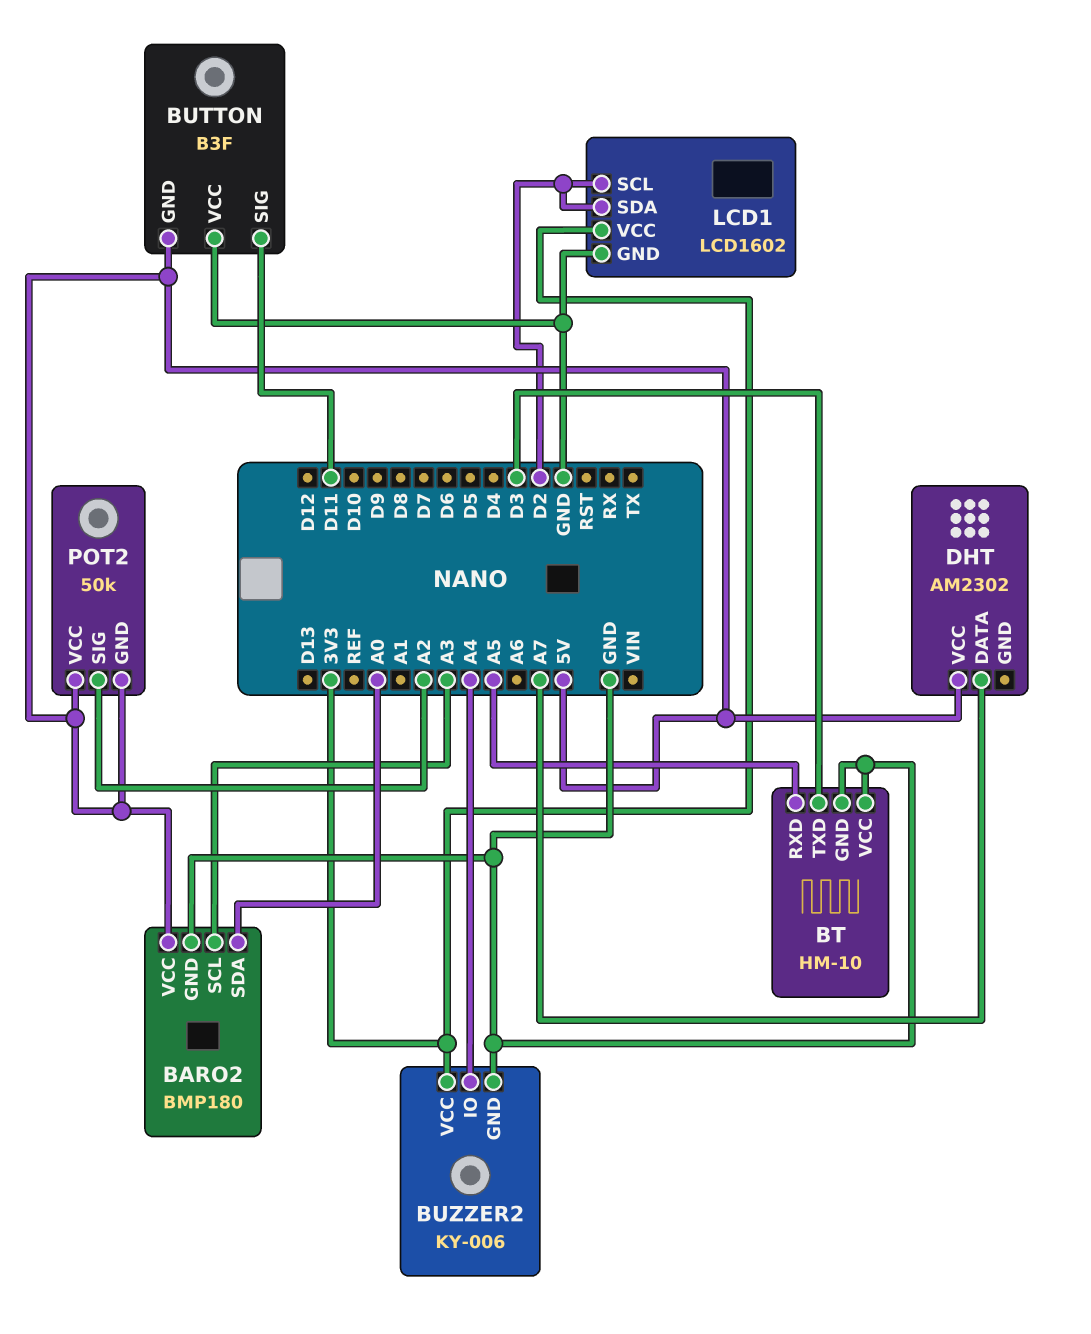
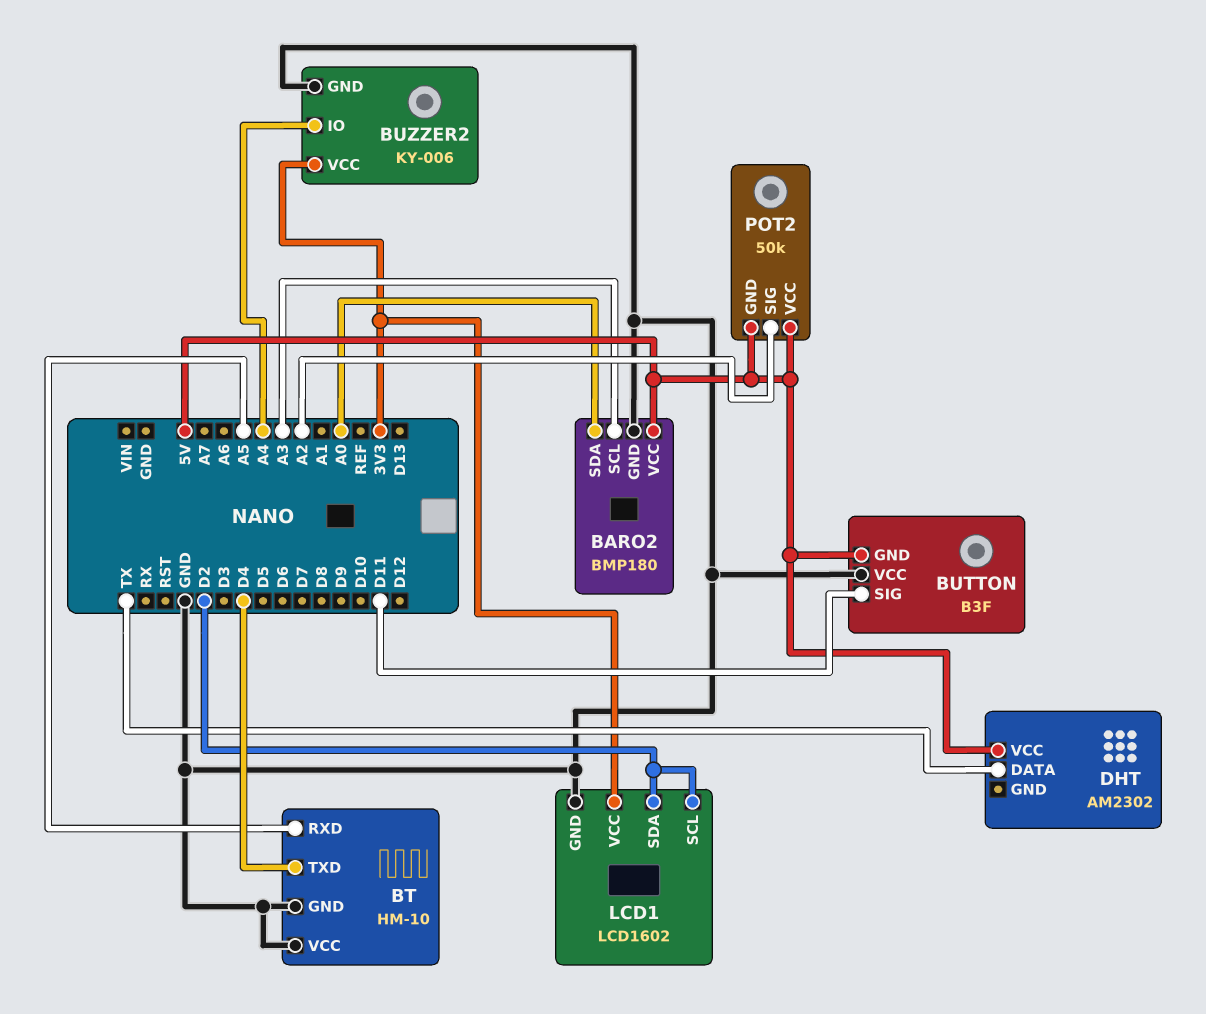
BT pin TXD: D3 -> D4
DHT pin DATA: A7 -> TX

